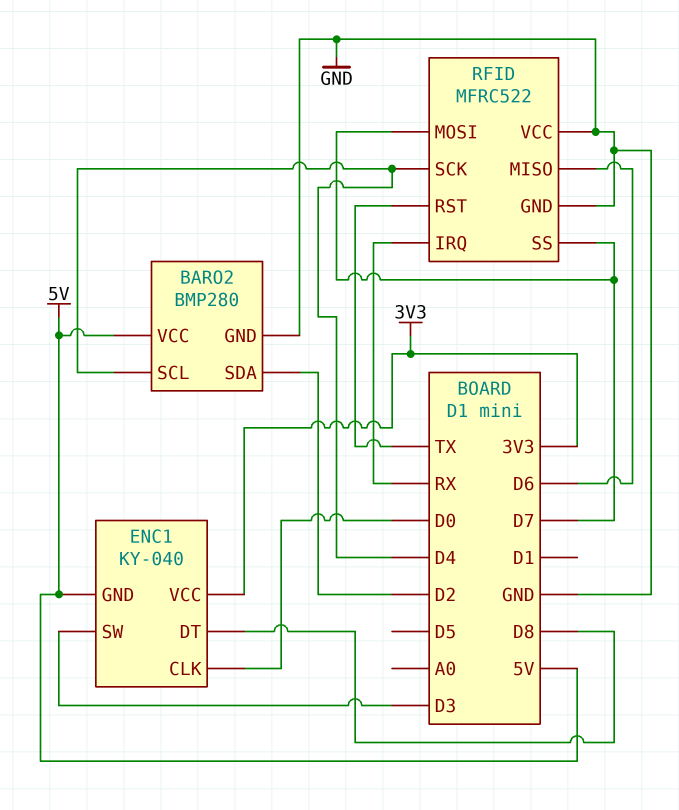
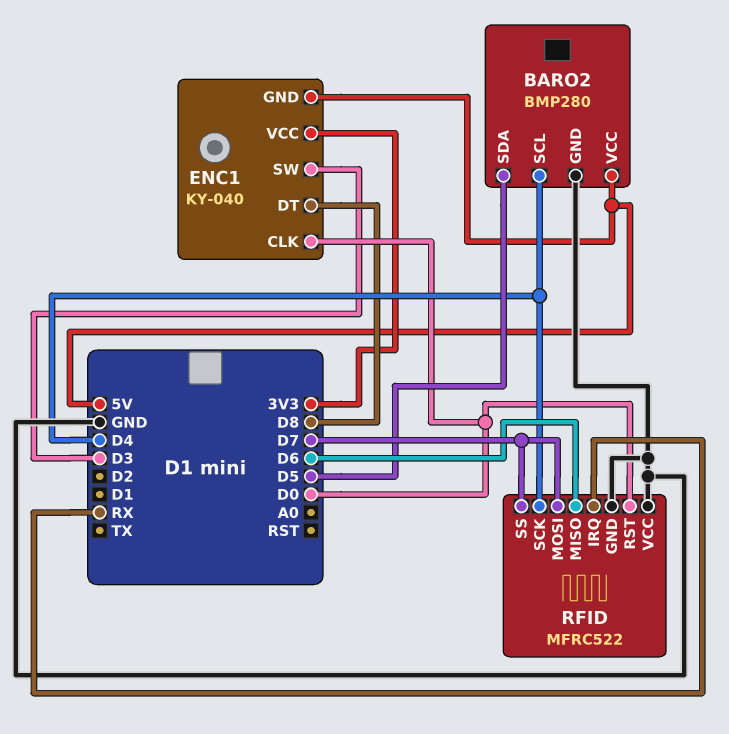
BARO2 pin SDA: D2 -> D5
RFID pin RST: TX -> D0

